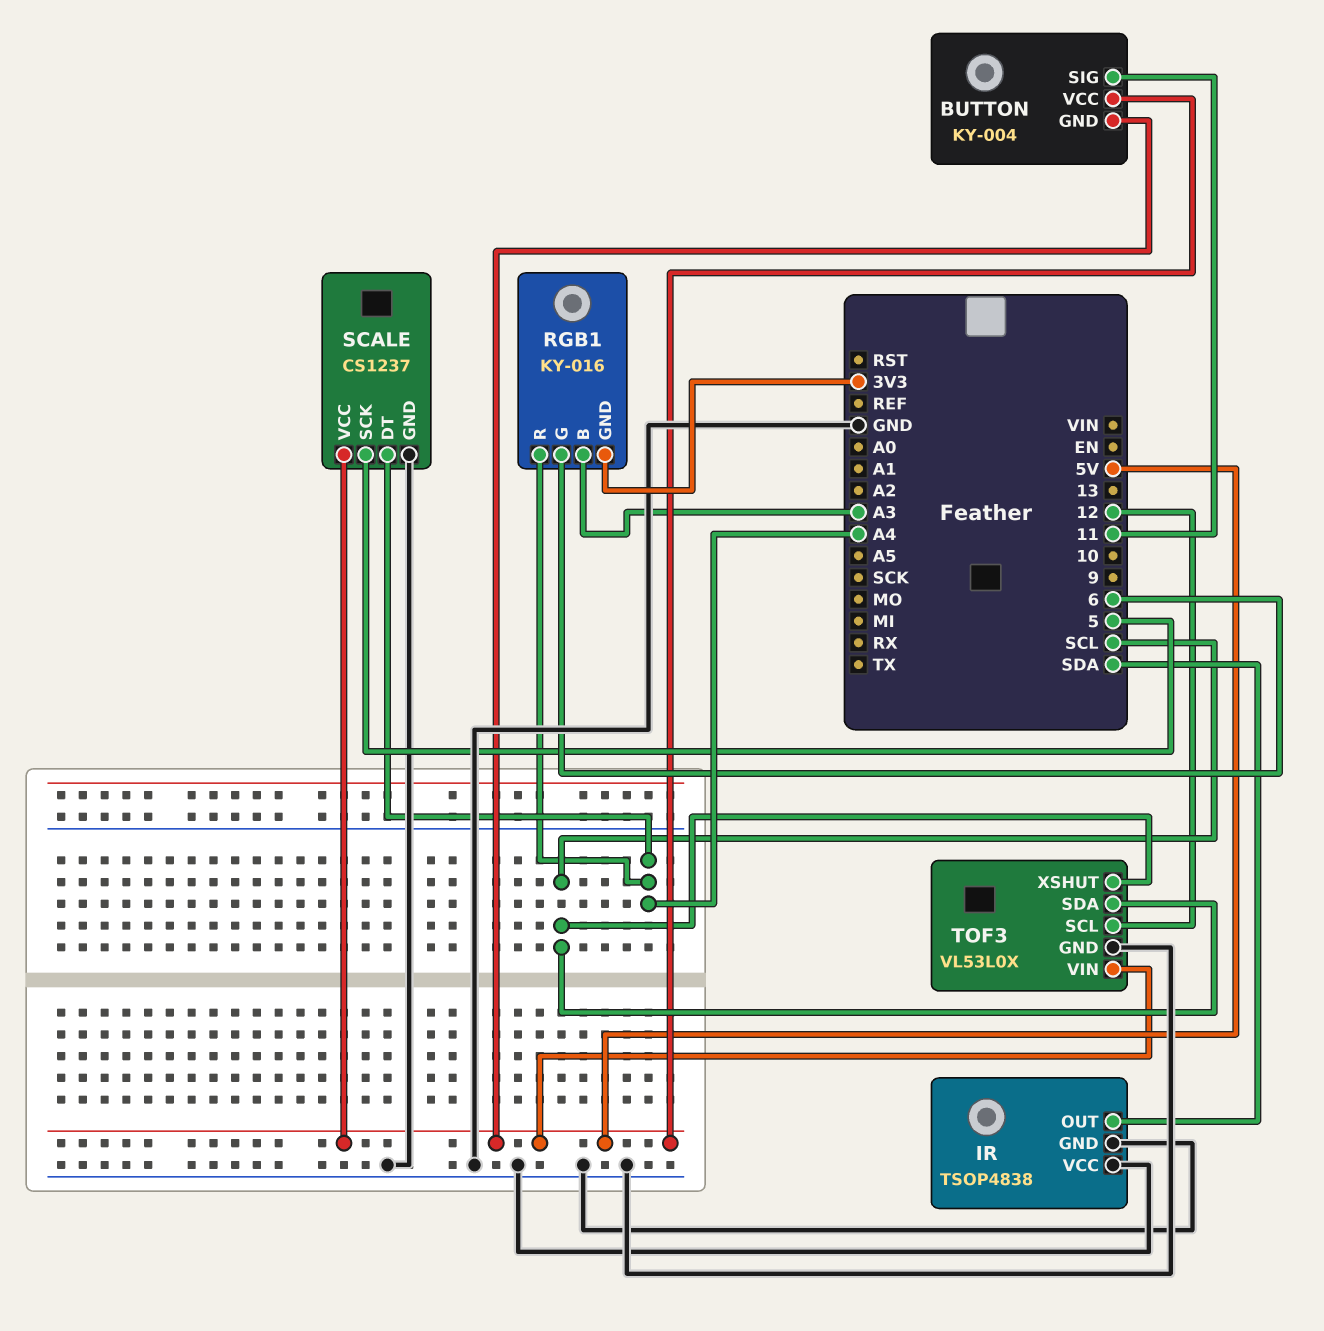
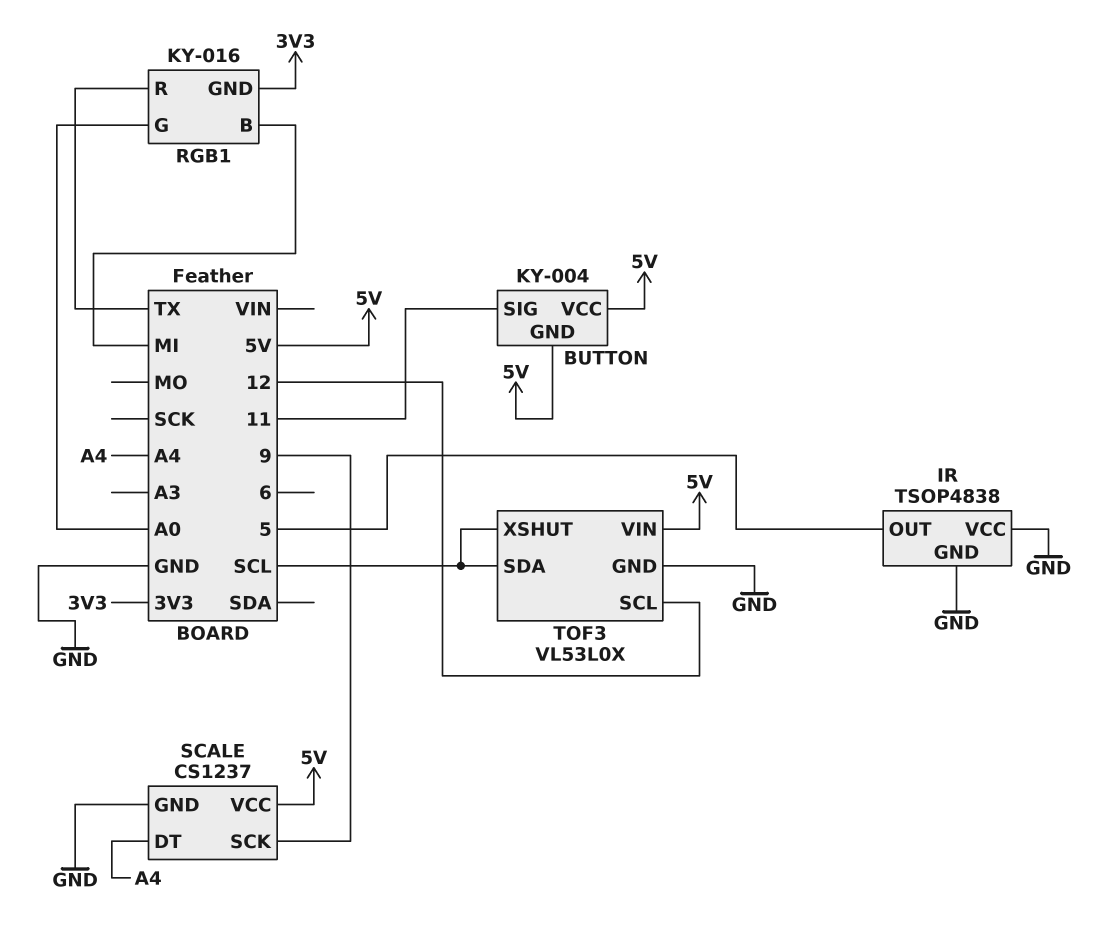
IR pin OUT: SDA -> 5
RGB1 pin B: A3 -> MI
RGB1 pin G: 6 -> A0
RGB1 pin R: A4 -> TX
SCALE pin SCK: 5 -> 9

